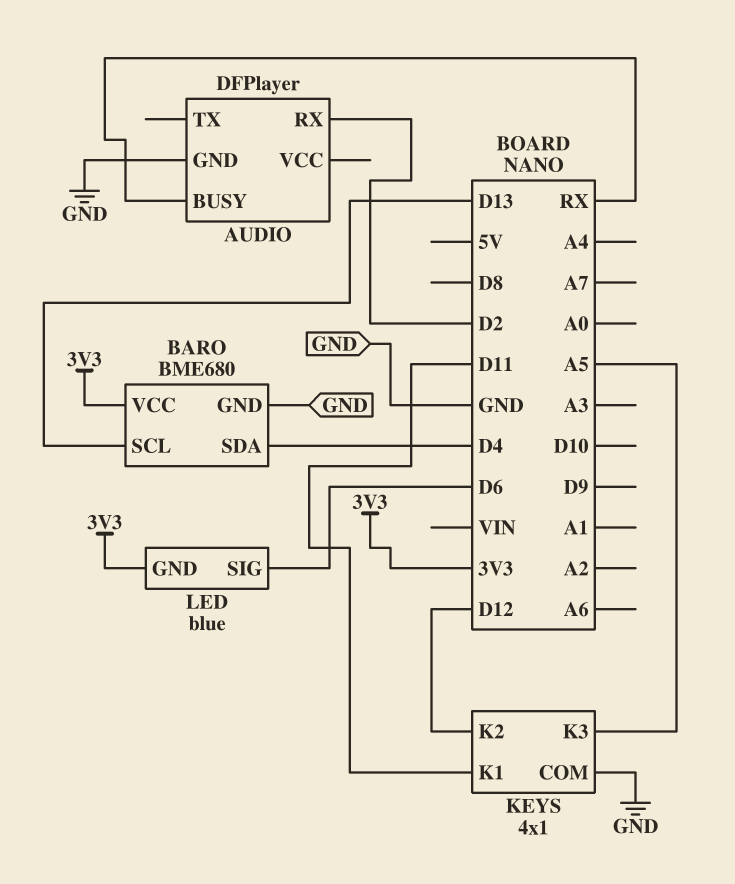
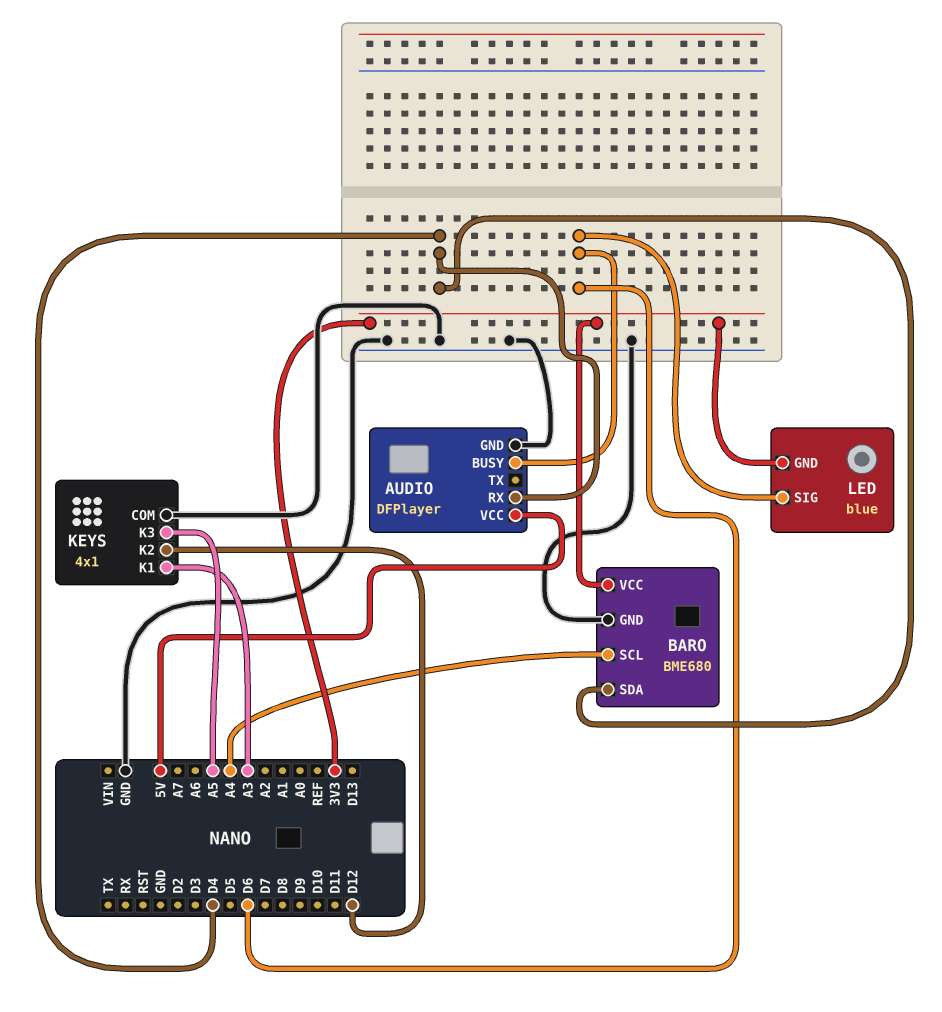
AUDIO pin BUSY: RX -> D6
AUDIO pin RX: D2 -> D4
AUDIO pin VCC: none -> 5V
BARO pin SCL: D13 -> A4
KEYS pin K1: D11 -> A3

